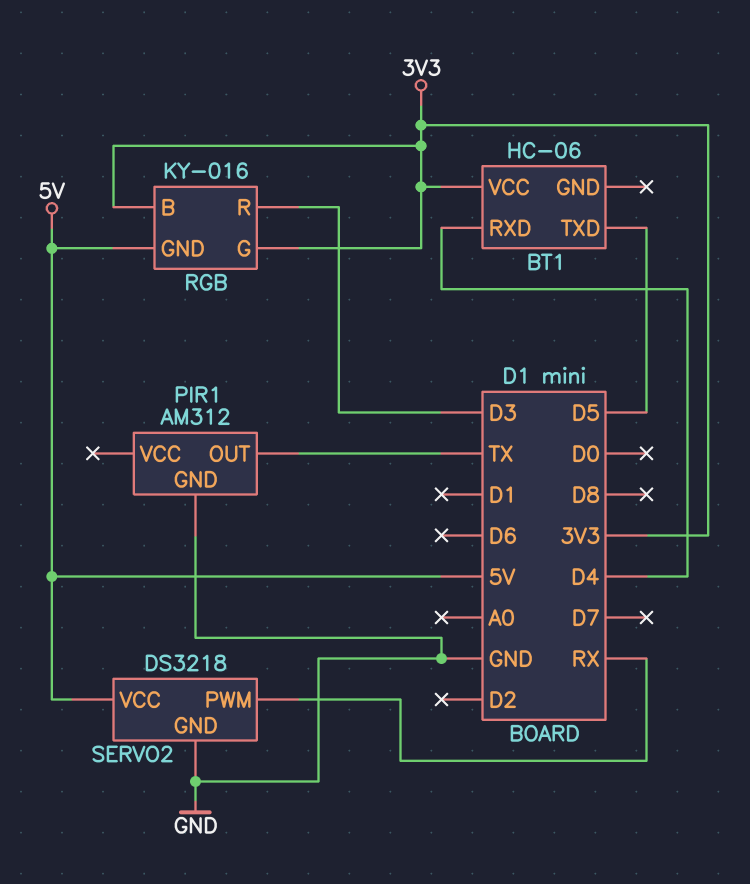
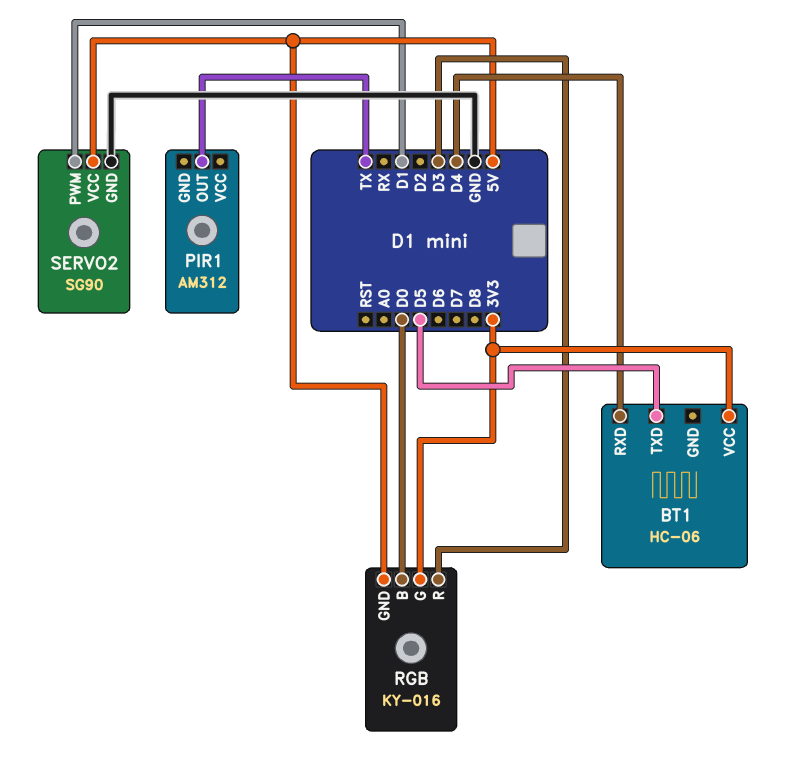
PIR1 pin GND: GND -> none
RGB pin B: 3V3 -> D0
SERVO2: DS3218 -> SG90
SERVO2 pin PWM: RX -> D1

